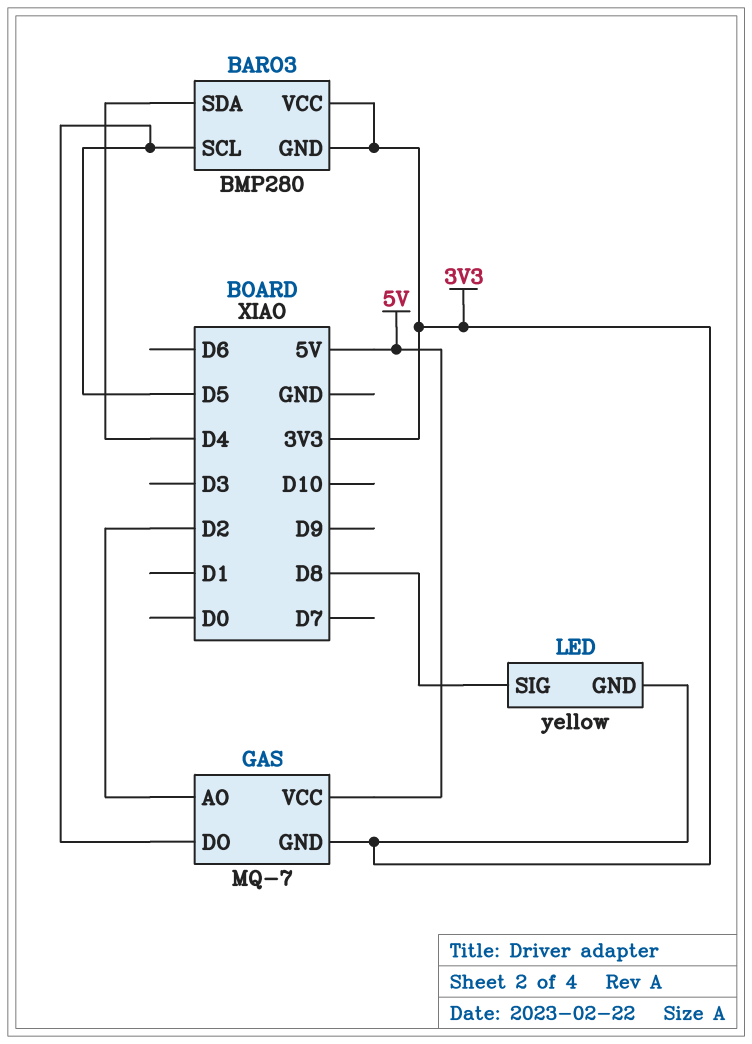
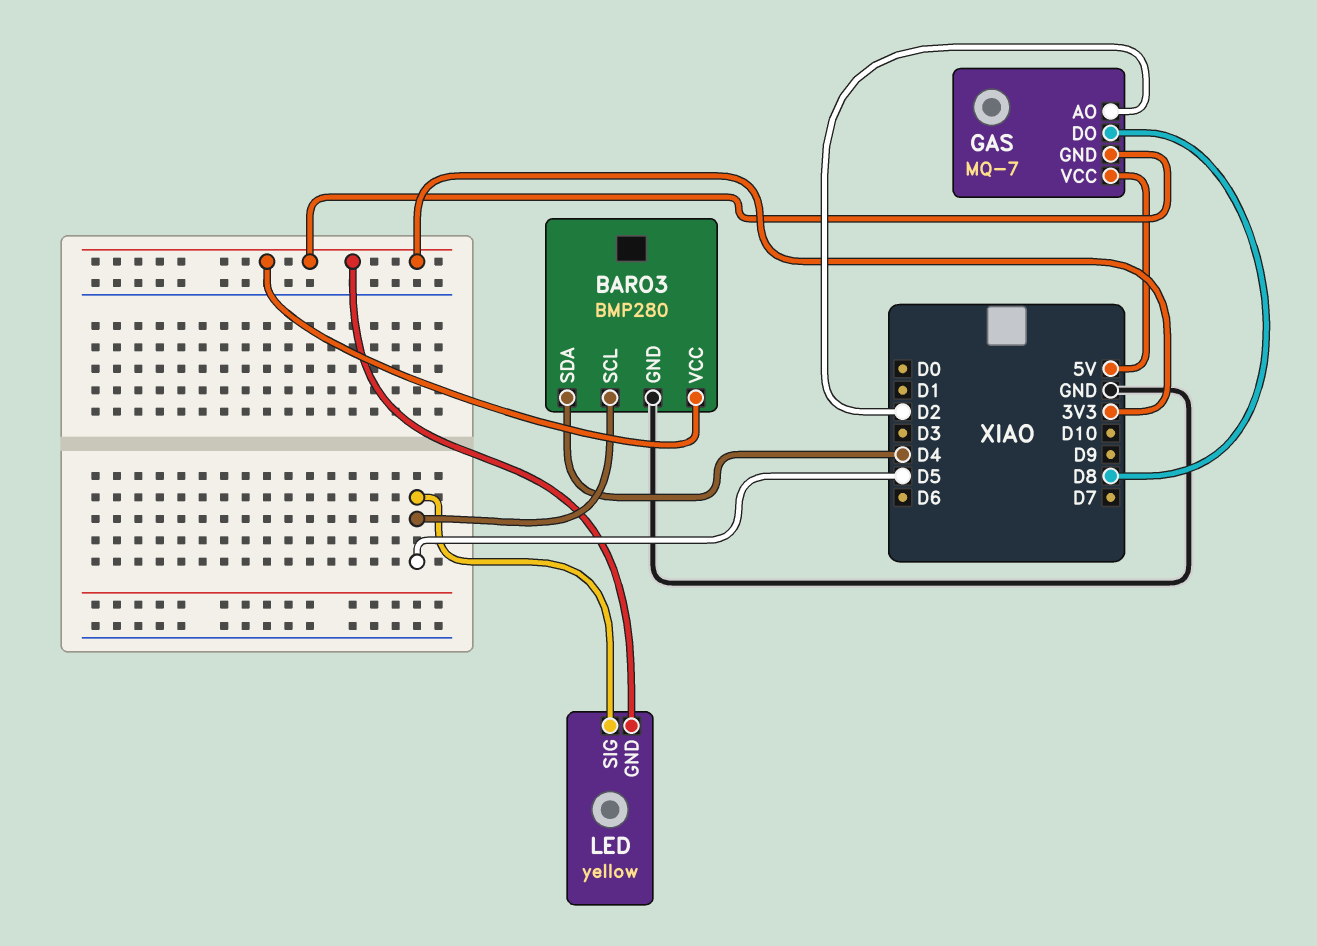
BARO3 pin GND: 3V3 -> GND
GAS pin DO: D5 -> D8
LED pin SIG: D8 -> D5

